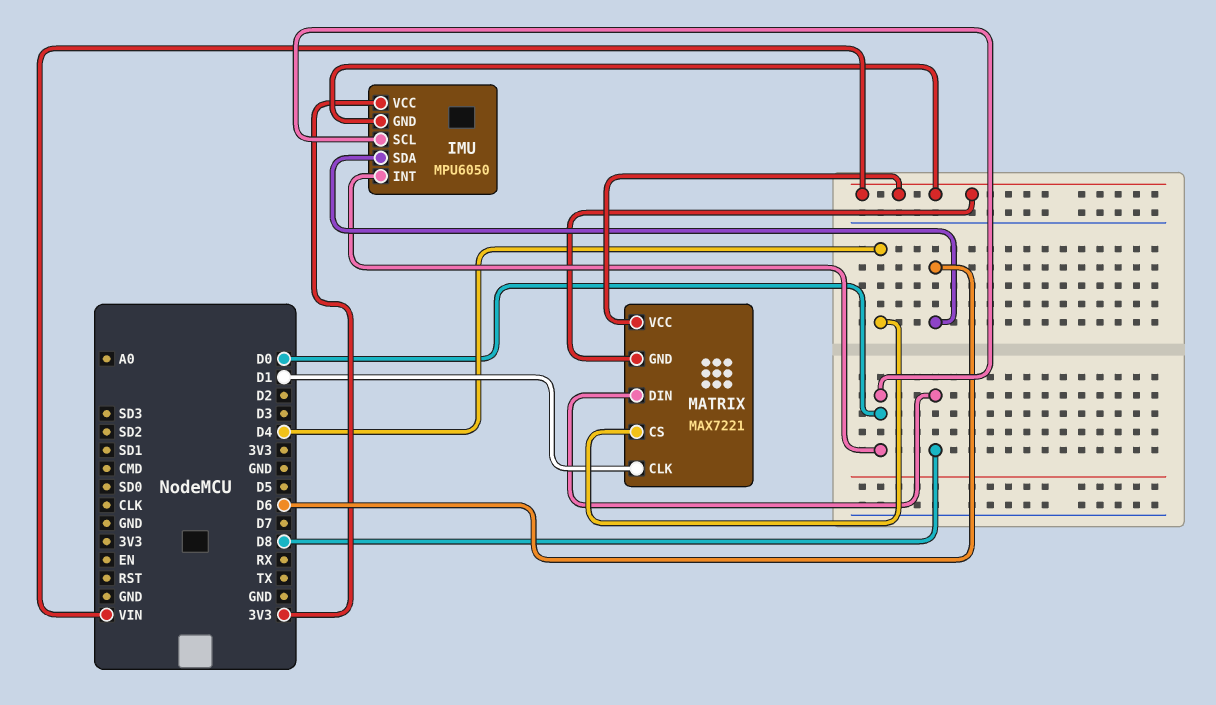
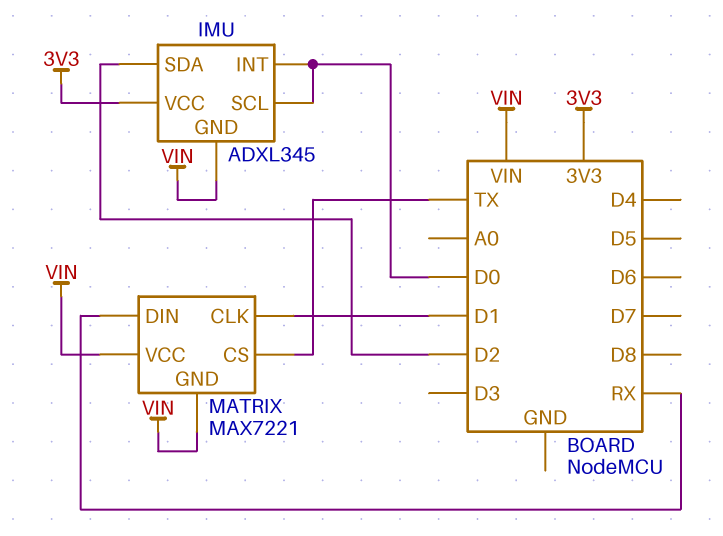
IMU: MPU6050 -> ADXL345
IMU pin SDA: D6 -> D2
MATRIX pin CS: D4 -> TX
MATRIX pin DIN: D8 -> RX

